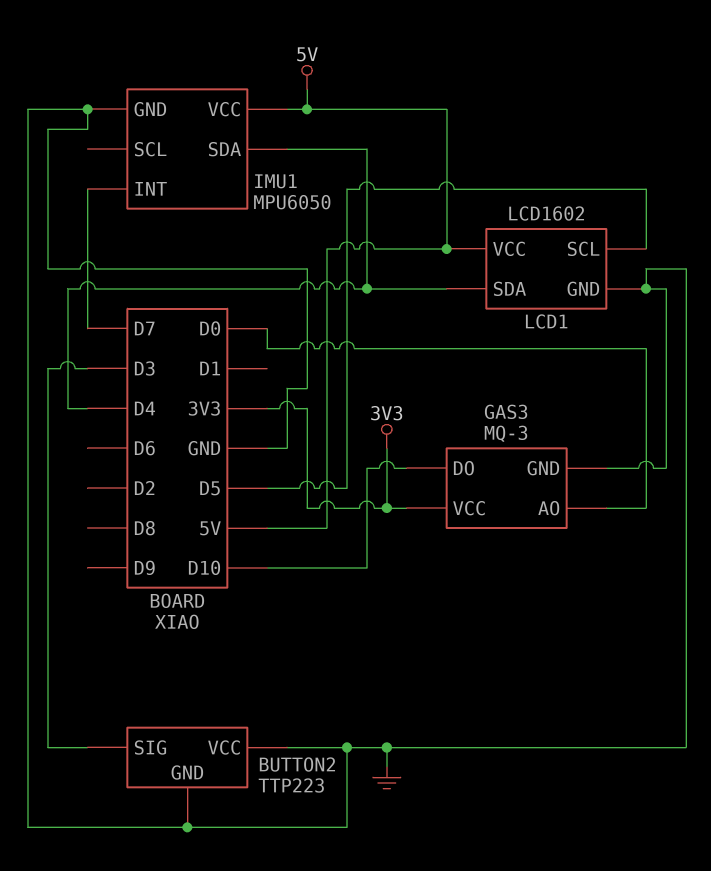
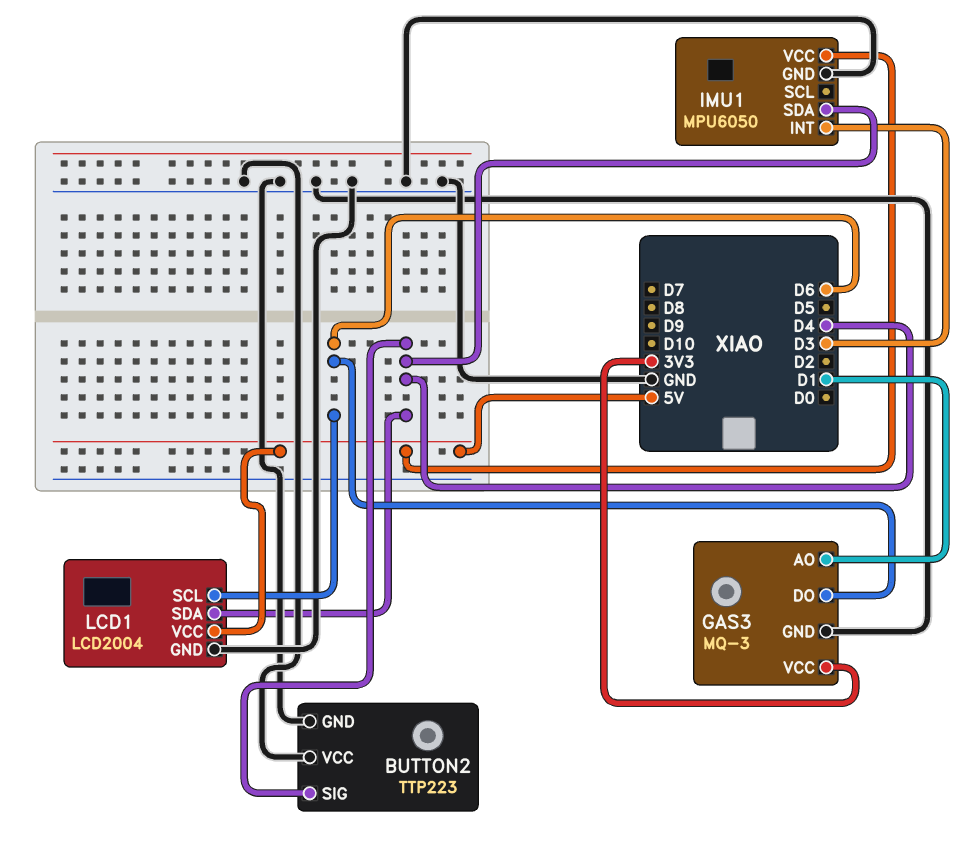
BUTTON2 pin SIG: D3 -> D4
GAS3 pin AO: D0 -> D1
GAS3 pin DO: D10 -> D6
IMU1 pin INT: D7 -> D3
LCD1: LCD1602 -> LCD2004
LCD1 pin SCL: D5 -> D6

